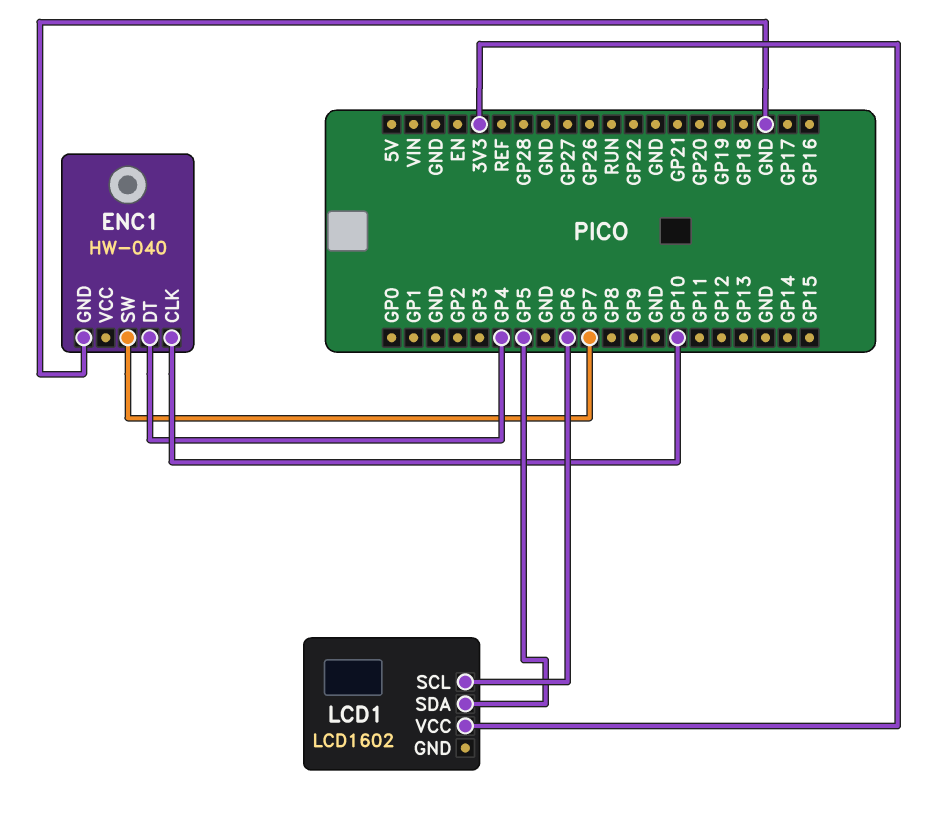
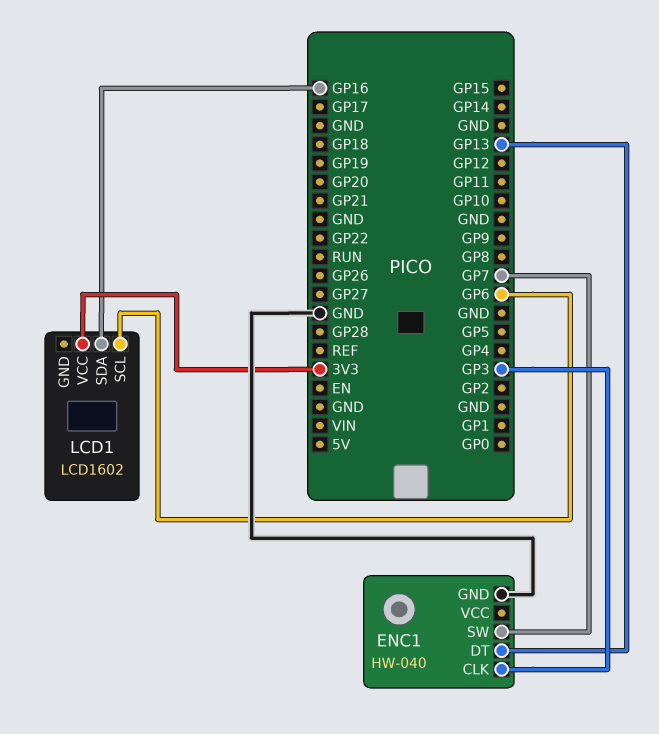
ENC1 pin CLK: GP10 -> GP3
ENC1 pin DT: GP4 -> GP13
LCD1 pin SDA: GP5 -> GP16

